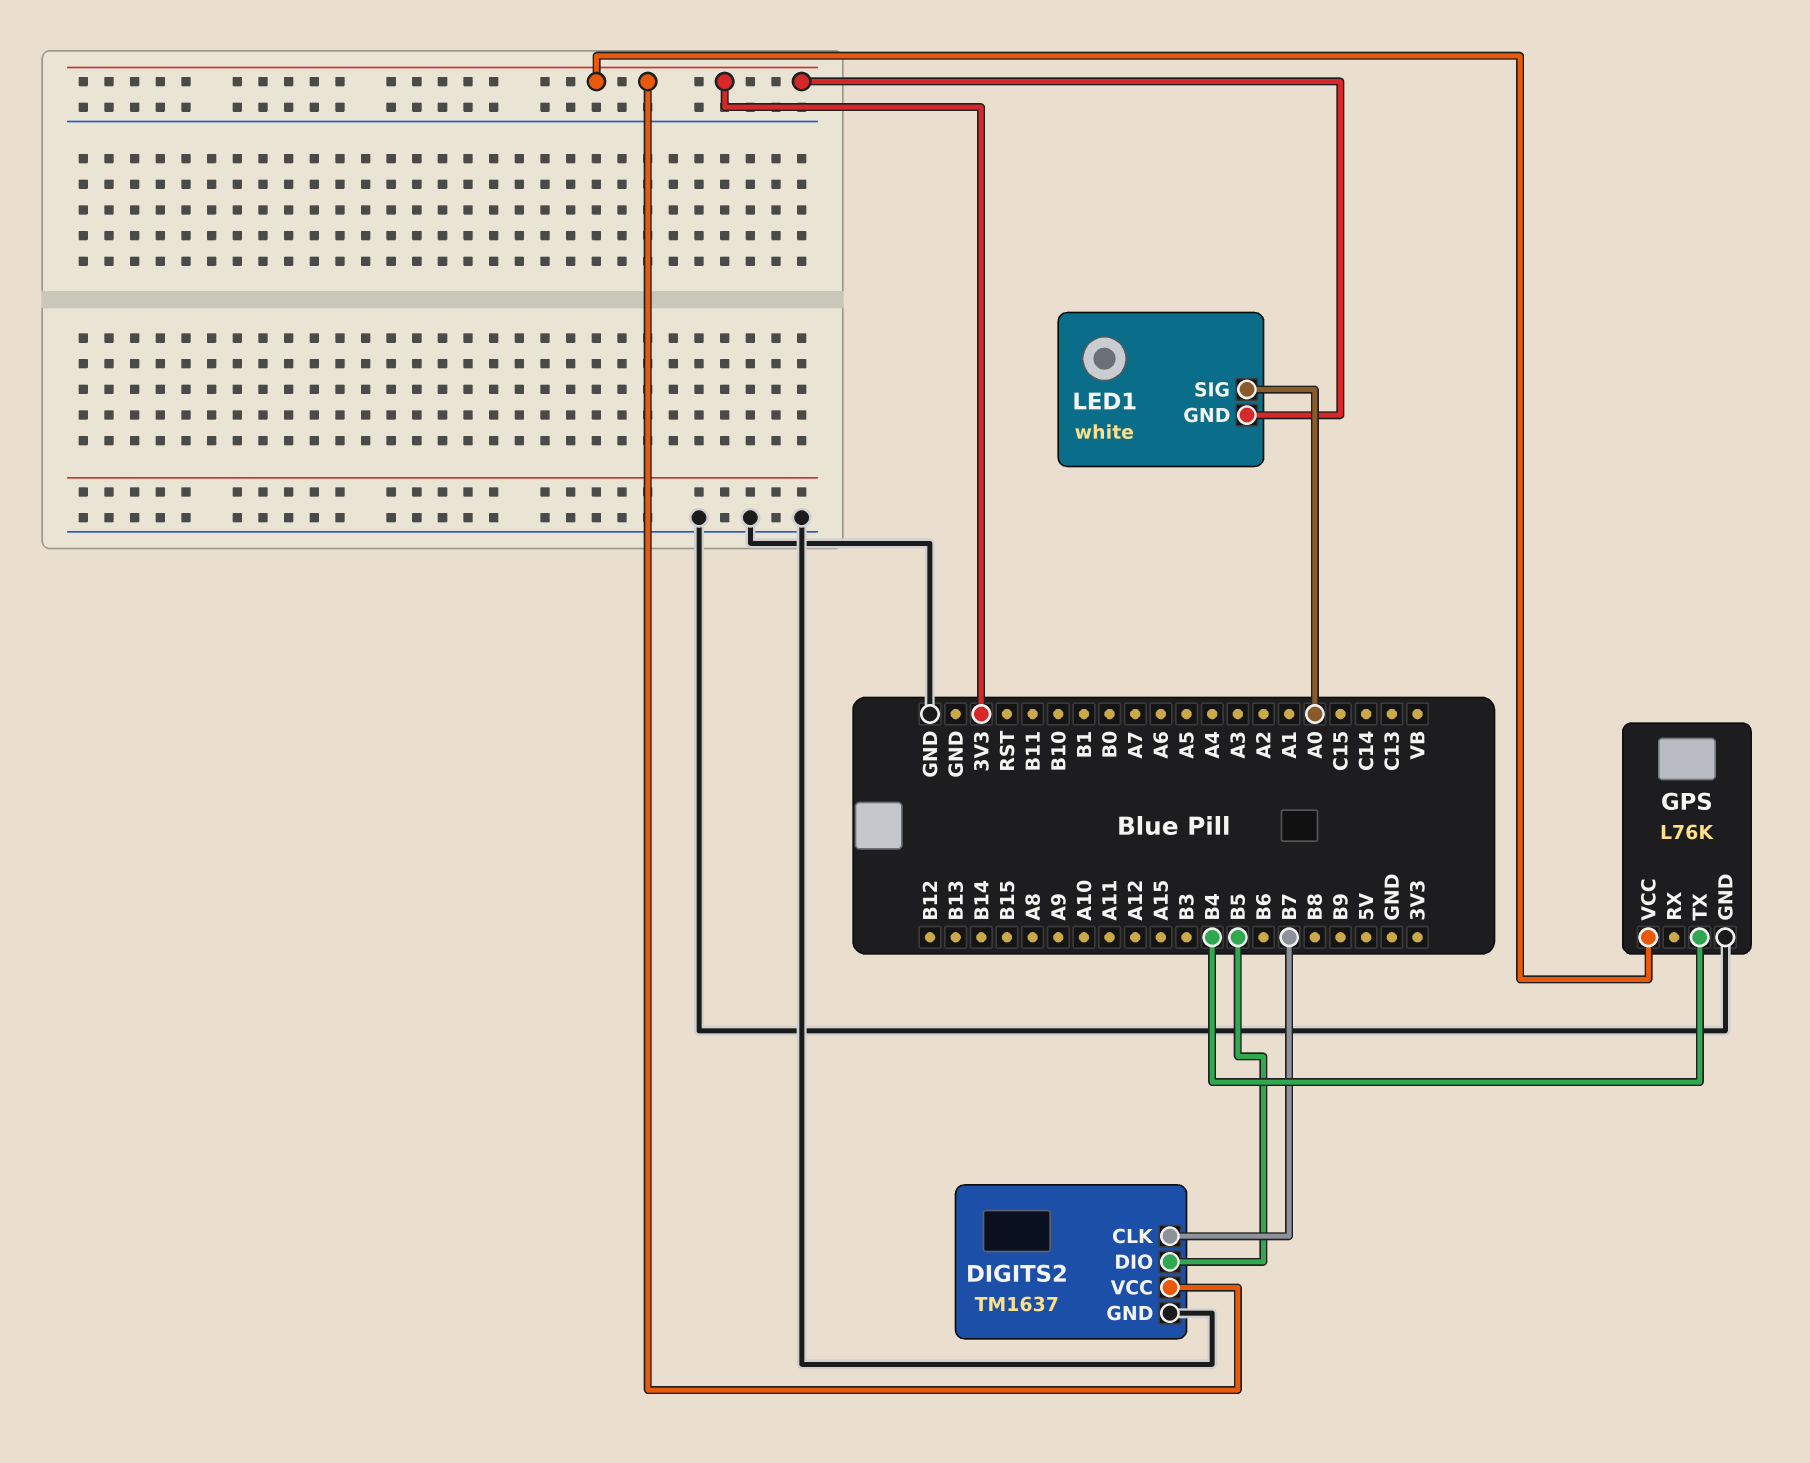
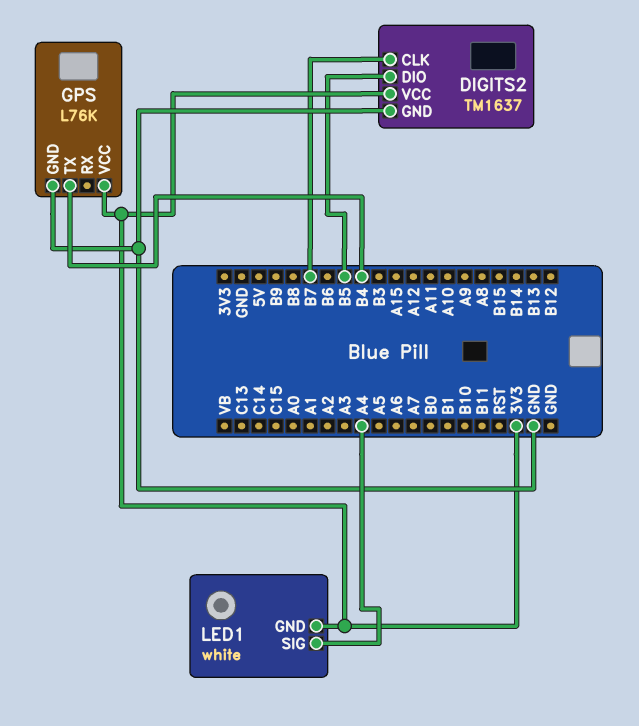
LED1 pin SIG: A0 -> A4

